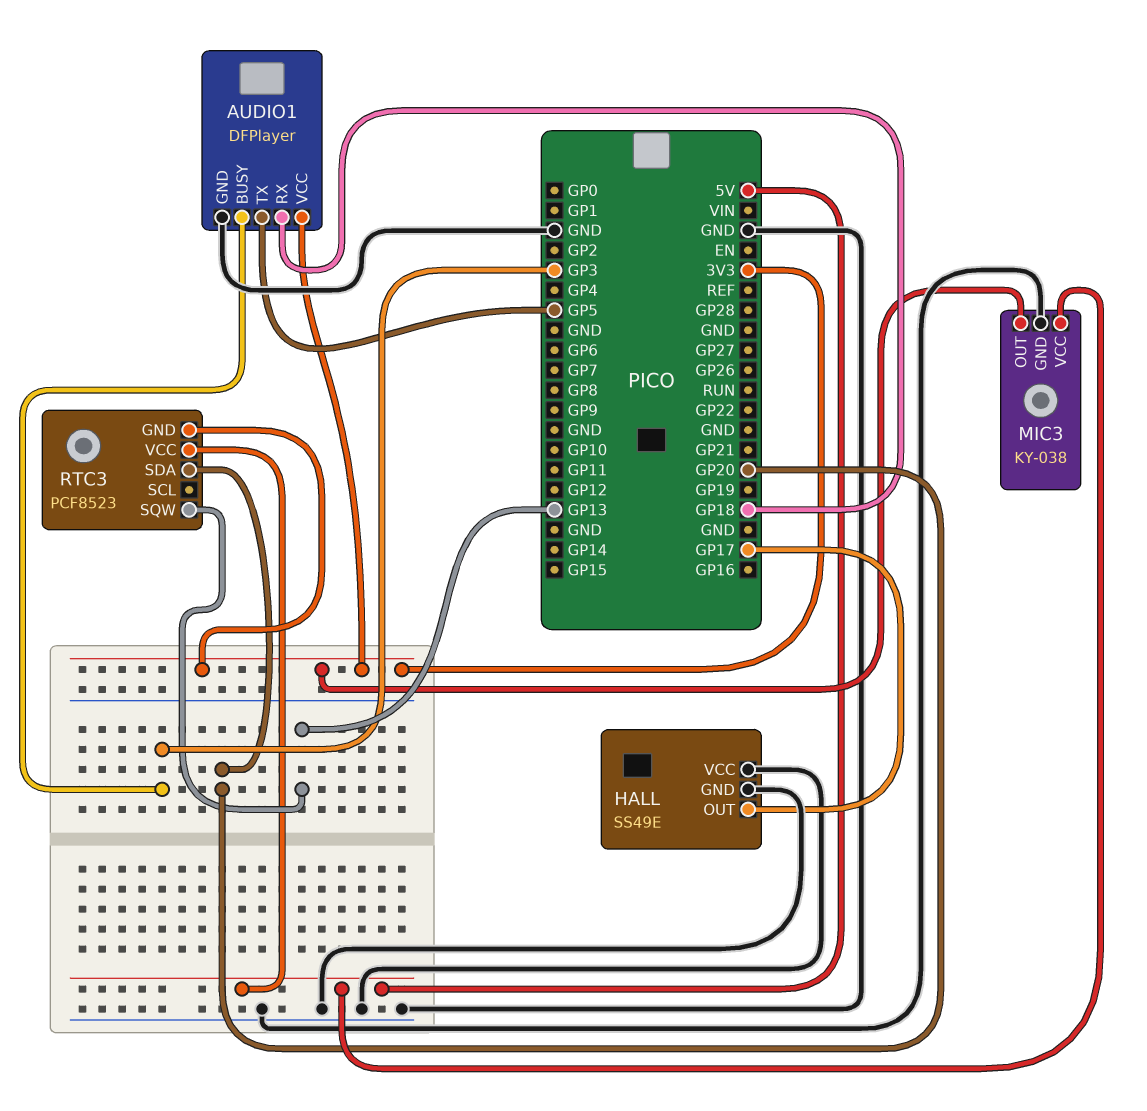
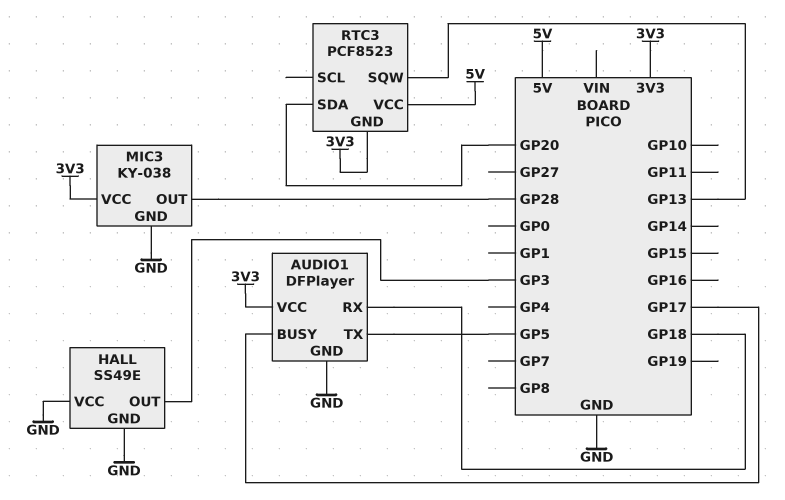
AUDIO1 pin BUSY: GP3 -> GP17
HALL pin OUT: GP17 -> GP3
MIC3 pin OUT: 3V3 -> GP28
MIC3 pin VCC: 5V -> 3V3

